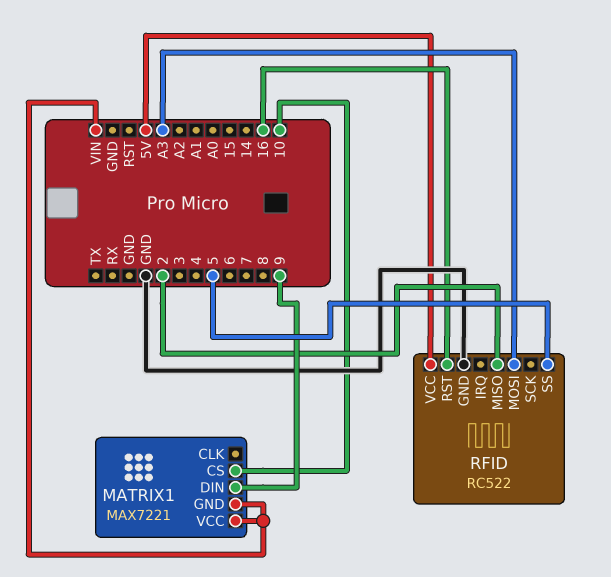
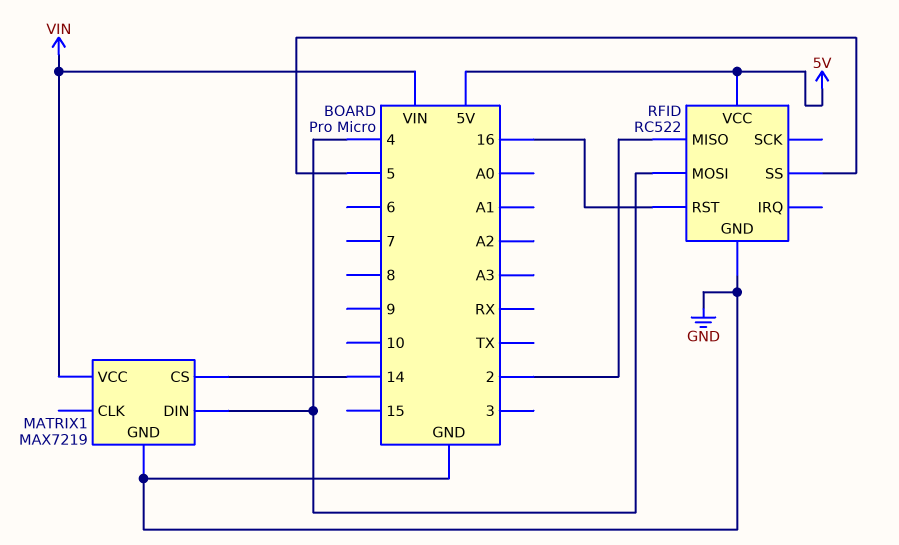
MATRIX1: MAX7221 -> MAX7219
MATRIX1 pin CS: 10 -> 14
MATRIX1 pin DIN: 9 -> 4
MATRIX1 pin GND: VIN -> GND
RFID pin MOSI: A3 -> 4

